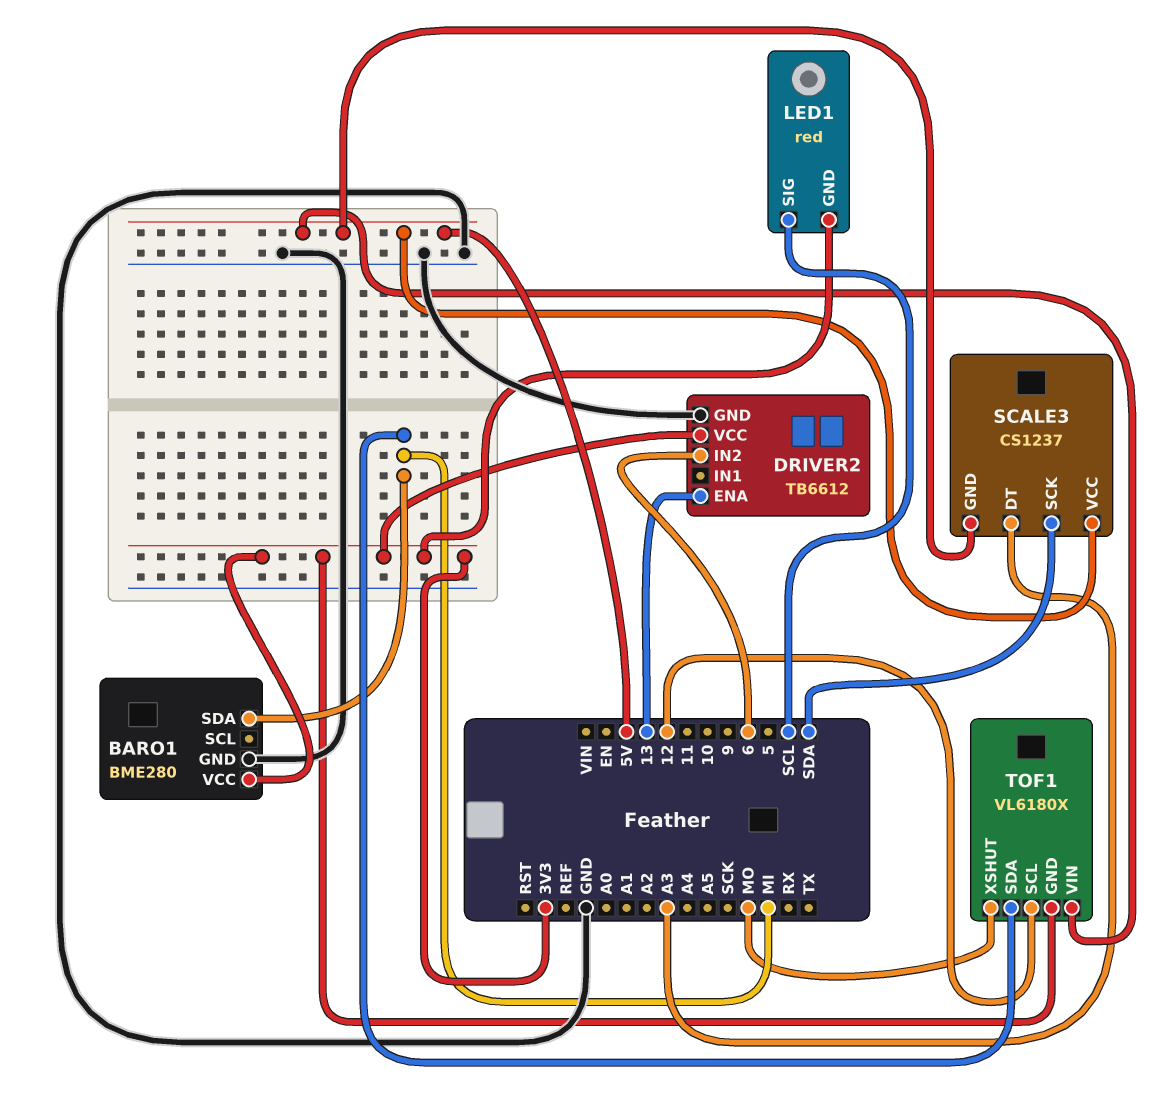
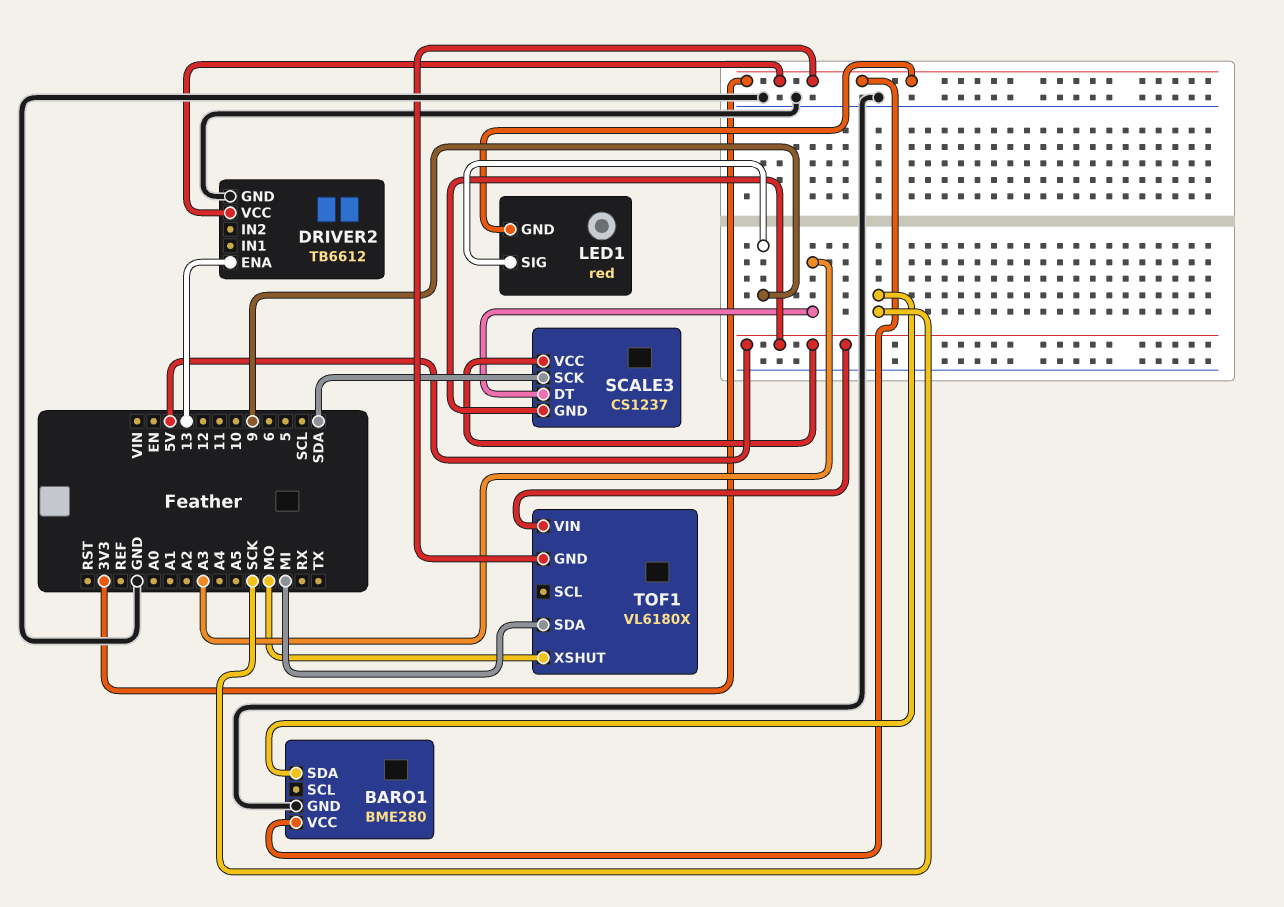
BARO1 pin SDA: MI -> SCK
DRIVER2 pin IN2: 6 -> none
LED1 pin SIG: SCL -> 9
TOF1 pin SCL: 12 -> none

